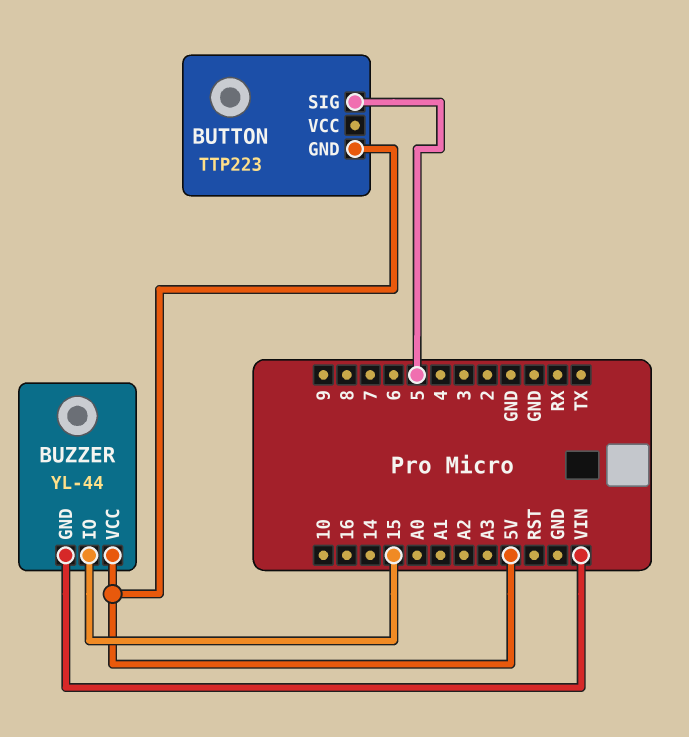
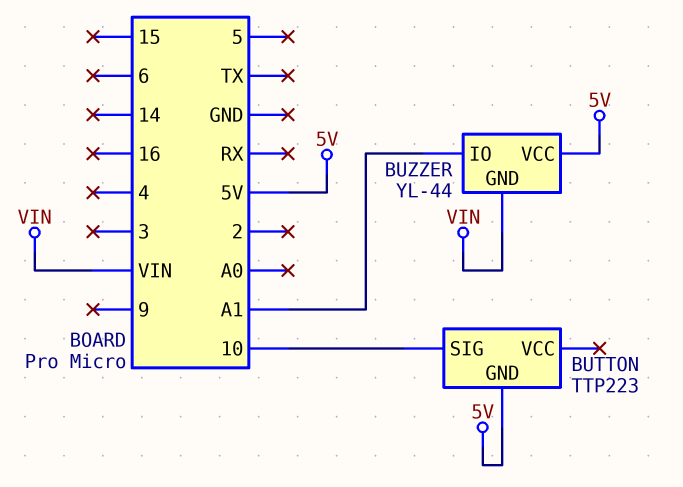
BUTTON pin SIG: 5 -> 10
BUZZER pin IO: 15 -> A1

